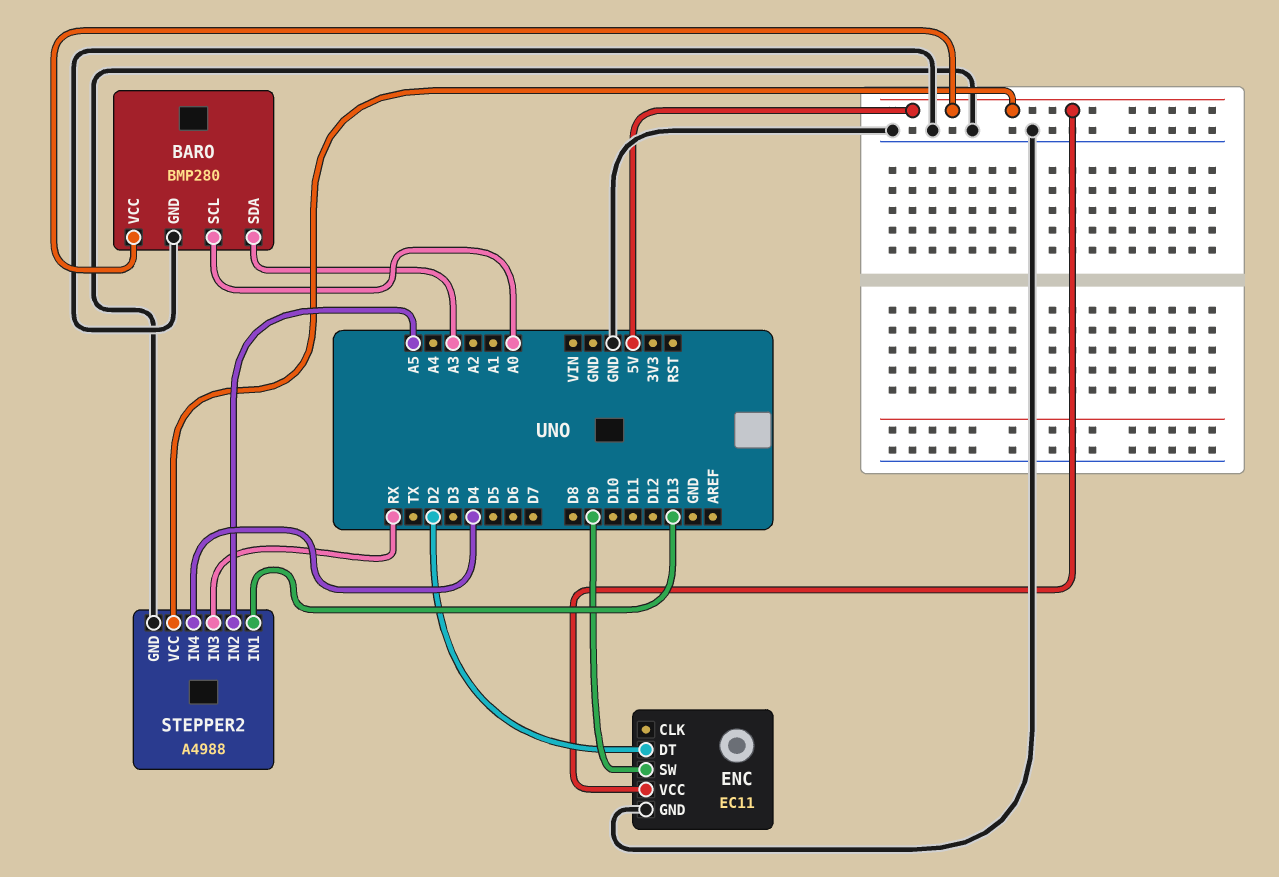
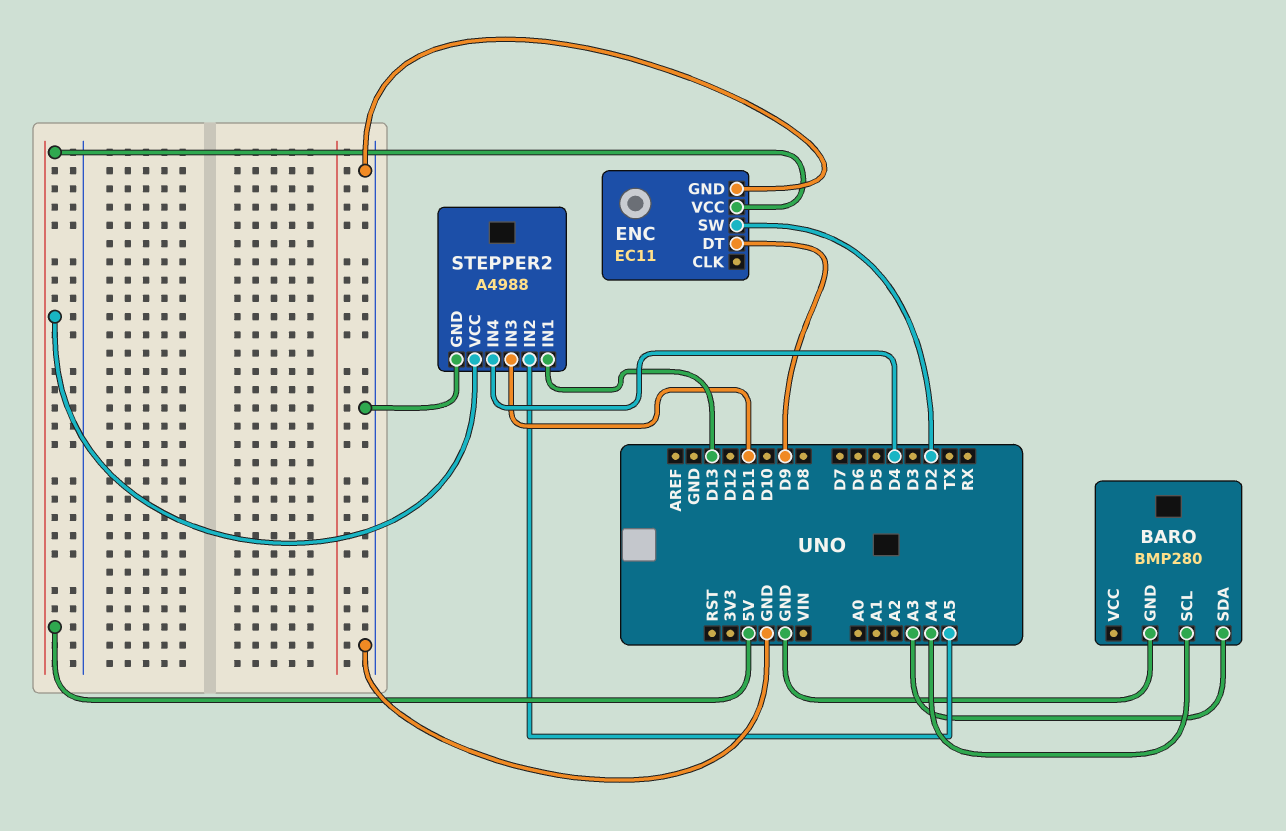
BARO pin SCL: A0 -> A4
BARO pin VCC: 5V -> none
ENC pin DT: D2 -> D9
ENC pin SW: D9 -> D2
STEPPER2 pin IN3: RX -> D11

